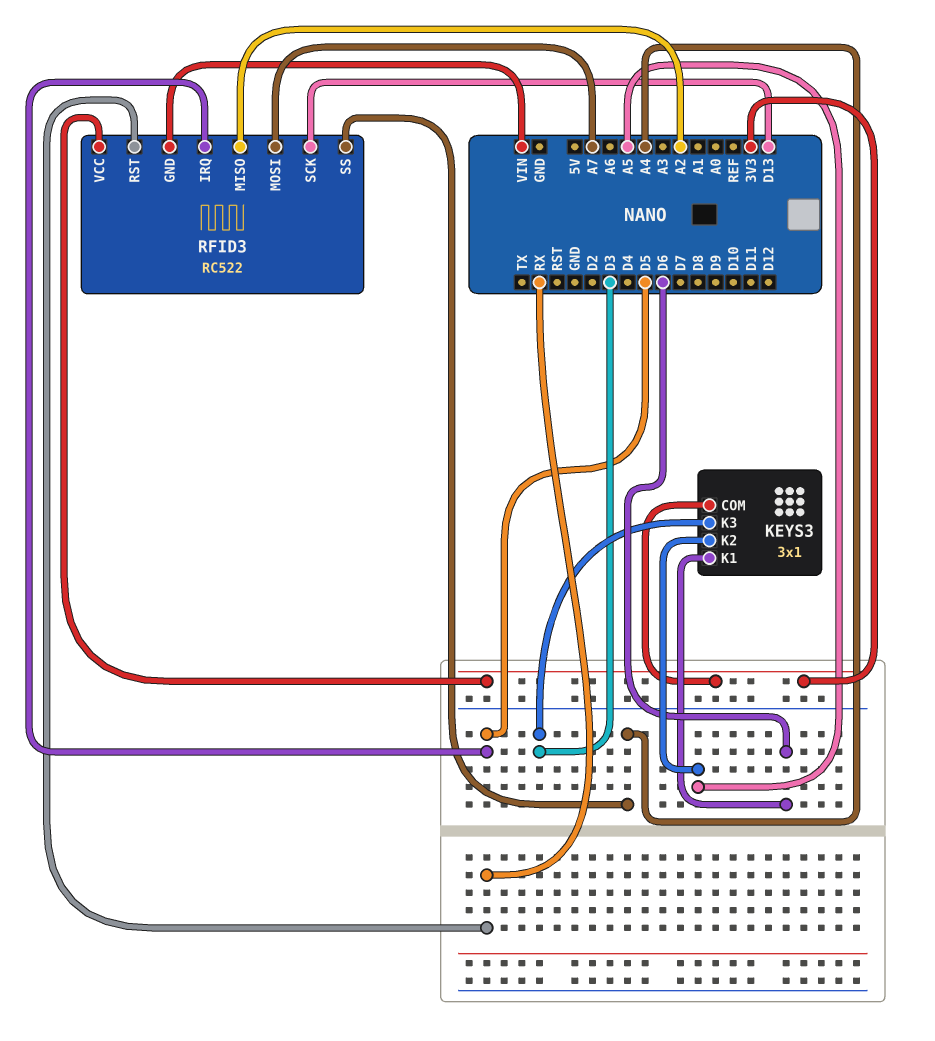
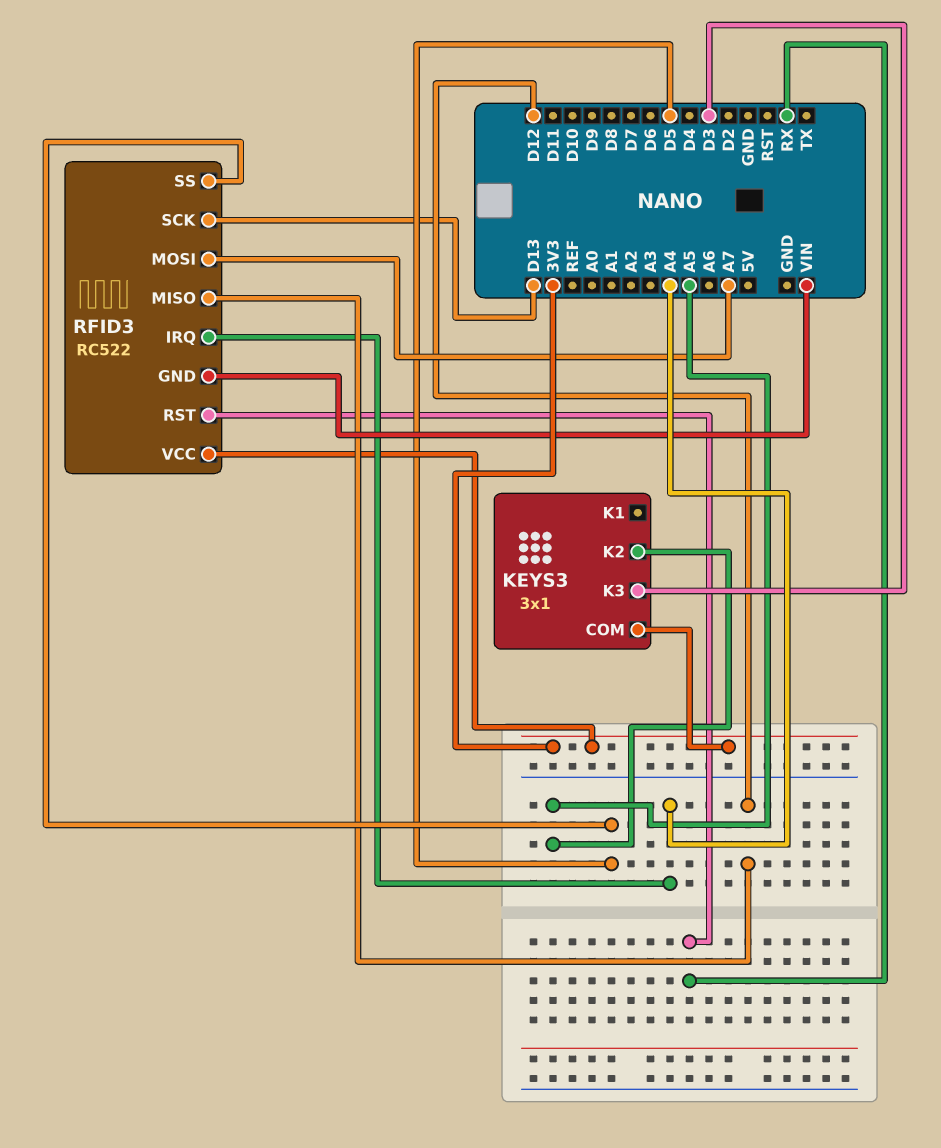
KEYS3 pin K1: D6 -> none
RFID3 pin IRQ: D5 -> A4
RFID3 pin MISO: A2 -> D12
RFID3 pin SS: A4 -> D5

